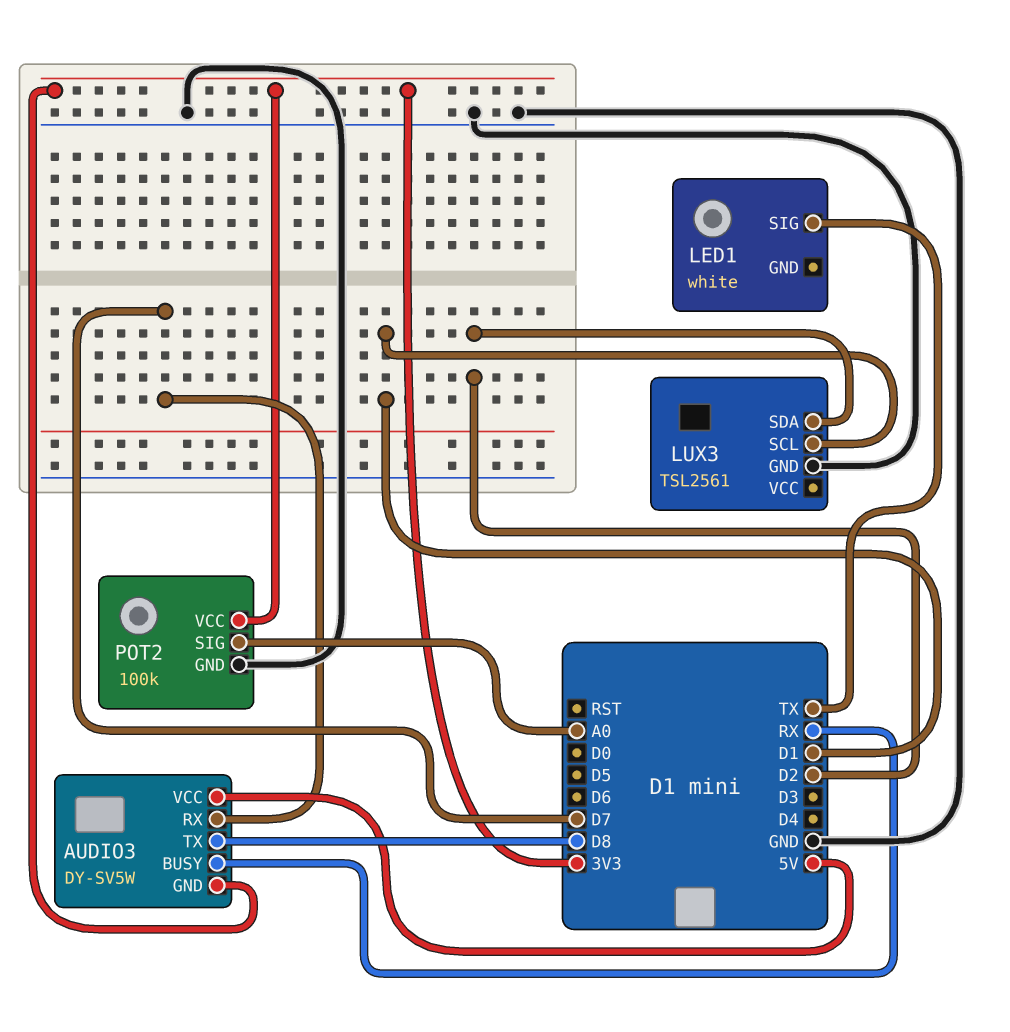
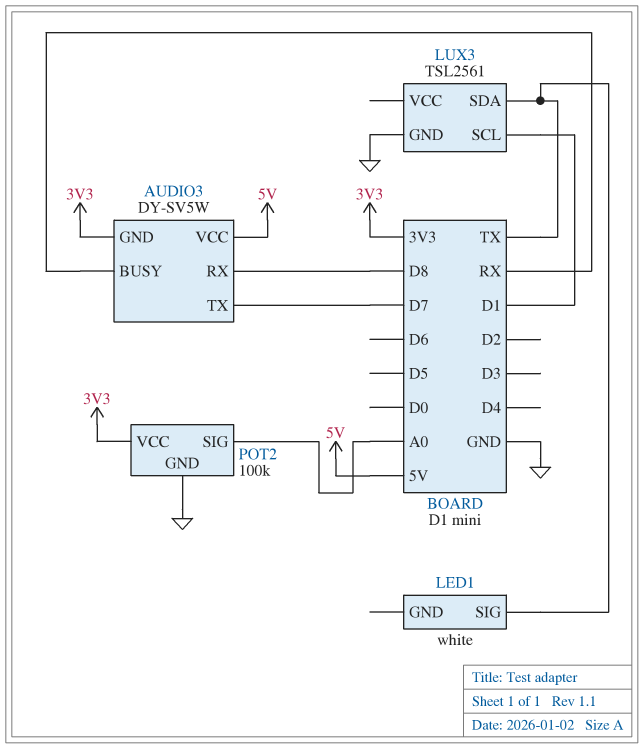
AUDIO3 pin RX: D7 -> D8
AUDIO3 pin TX: D8 -> D7
LUX3 pin SDA: D2 -> TX

